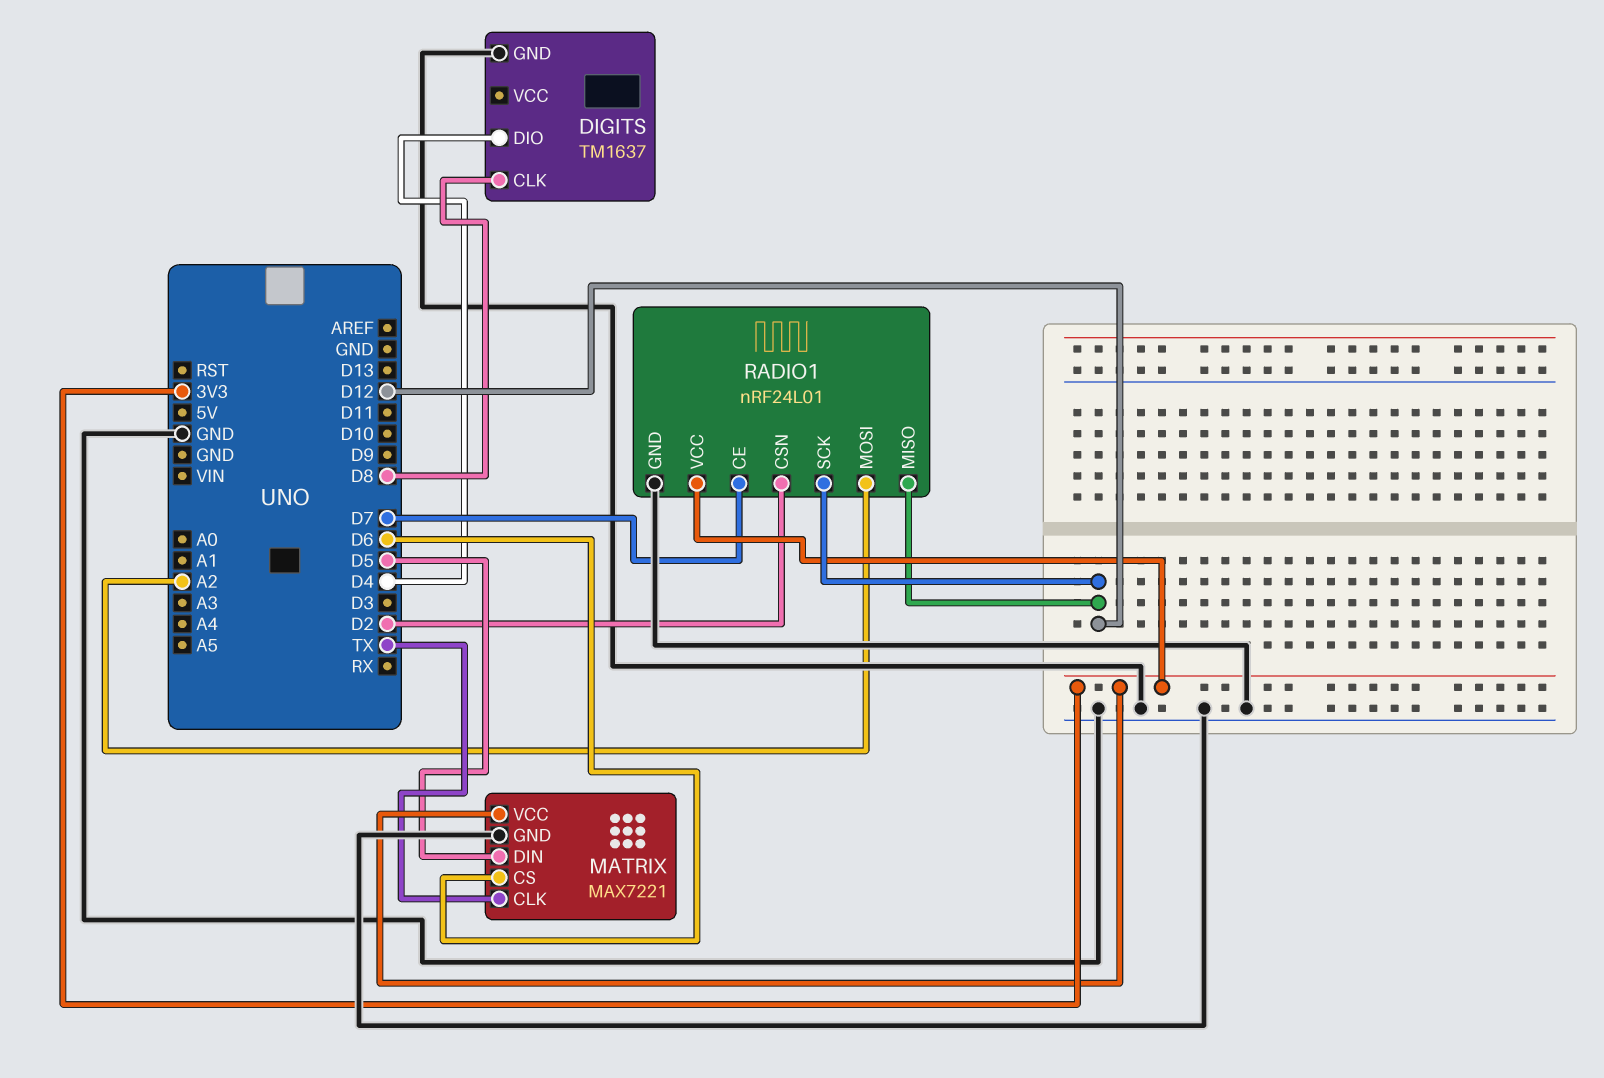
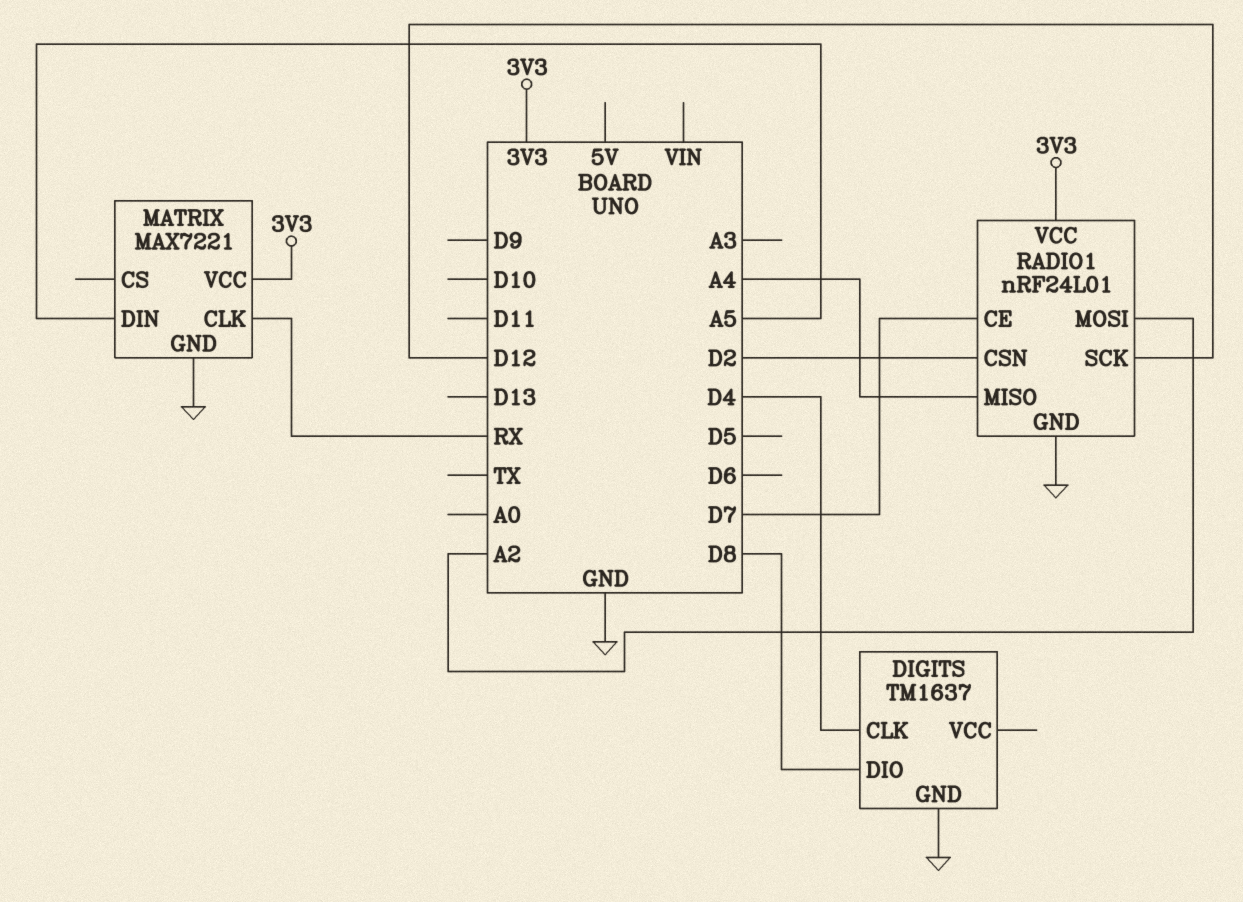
DIGITS pin CLK: D8 -> D4
DIGITS pin DIO: D4 -> D8
MATRIX pin CLK: TX -> RX
MATRIX pin CS: D6 -> none
MATRIX pin DIN: D5 -> A5
RADIO1 pin MISO: D12 -> A4

